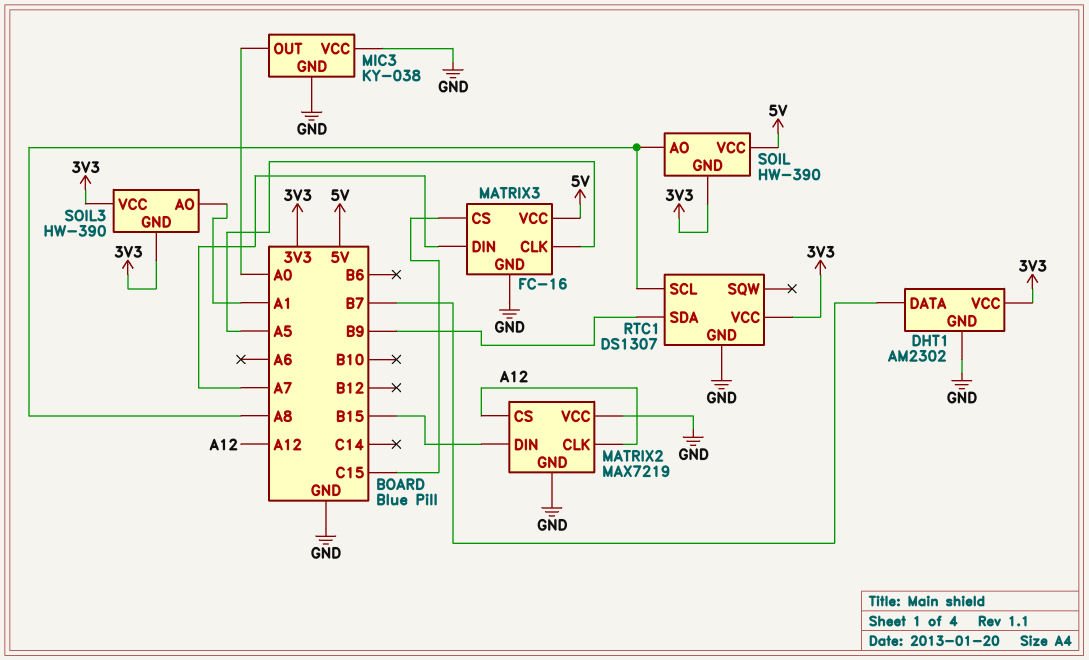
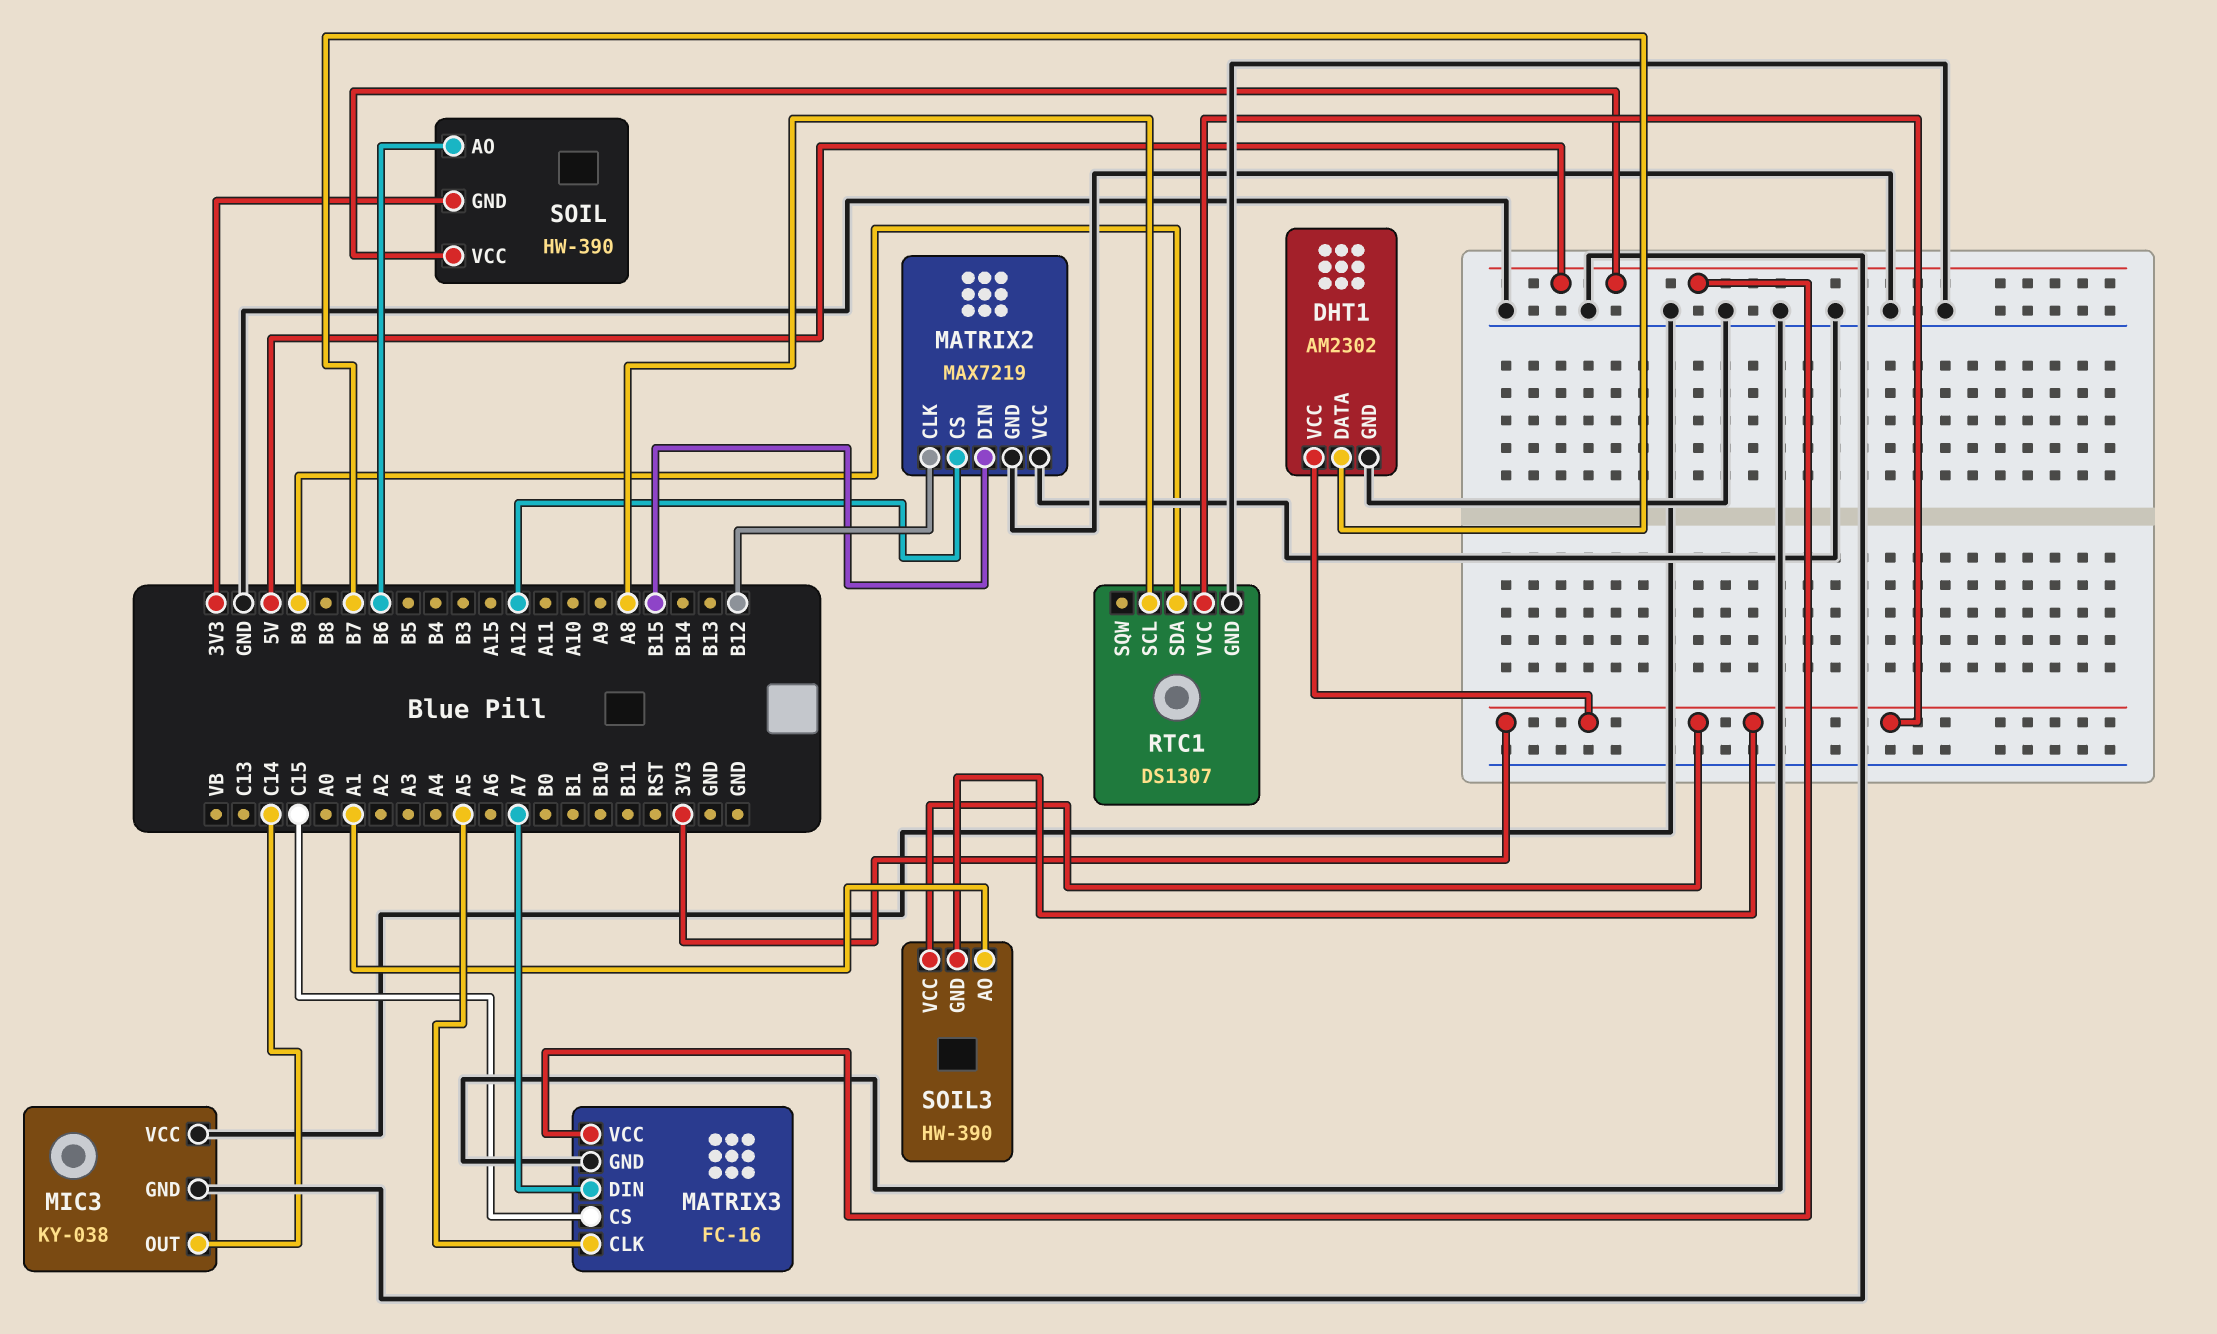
MATRIX2 pin CLK: A12 -> B12
MIC3 pin OUT: A0 -> C14
SOIL pin AO: A8 -> B6

